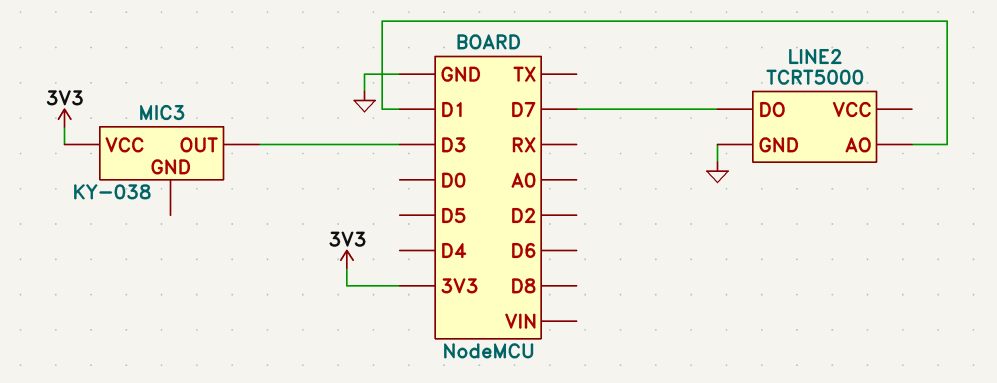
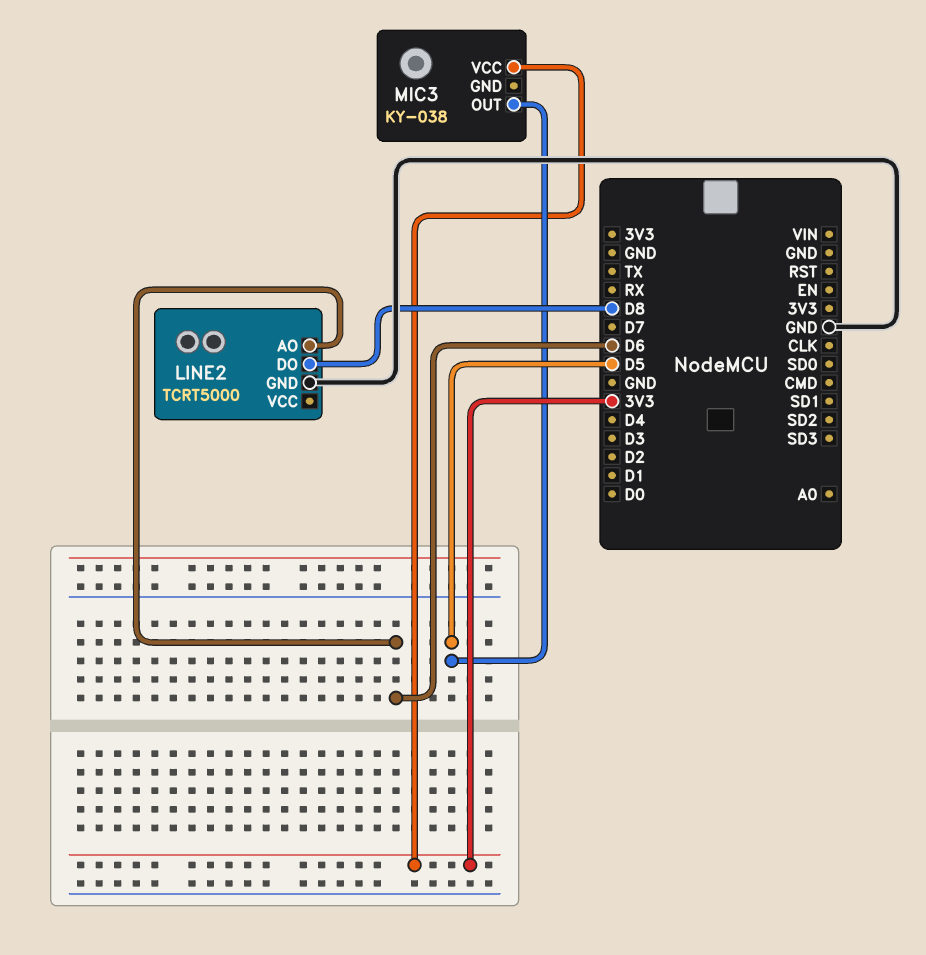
LINE2 pin AO: D1 -> D6
LINE2 pin DO: D7 -> D8
MIC3 pin OUT: D3 -> D5

